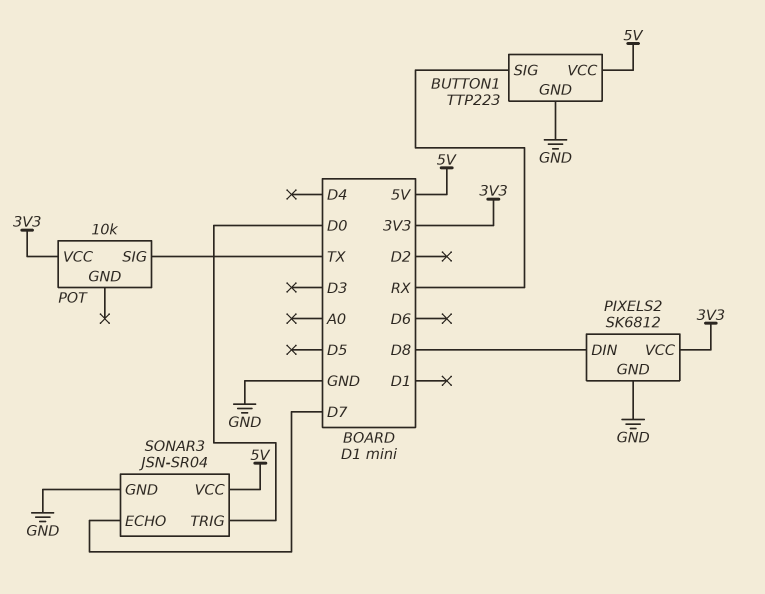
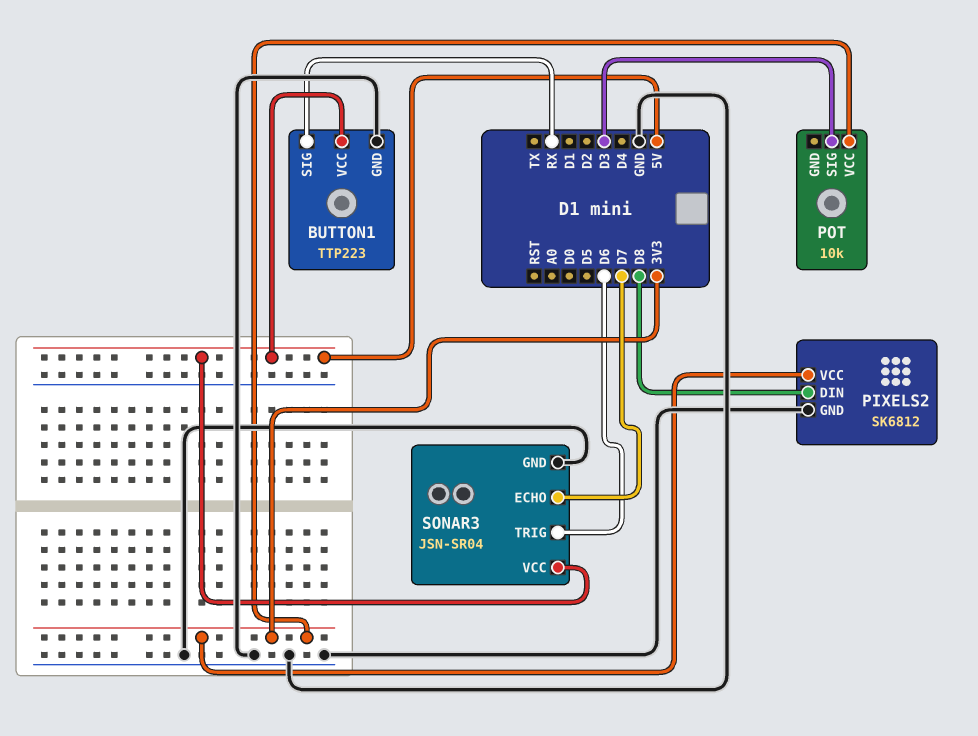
POT pin SIG: TX -> D3
SONAR3 pin TRIG: D0 -> D6

